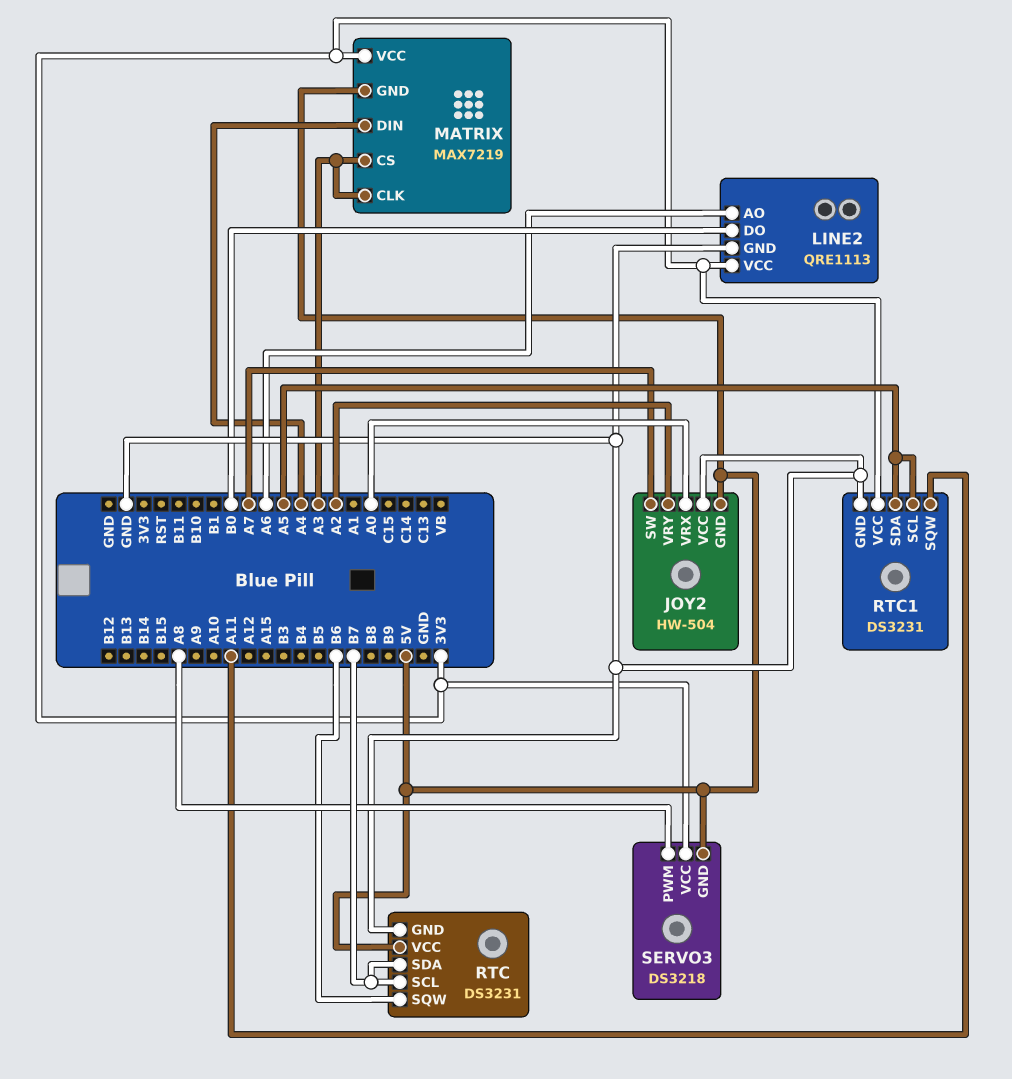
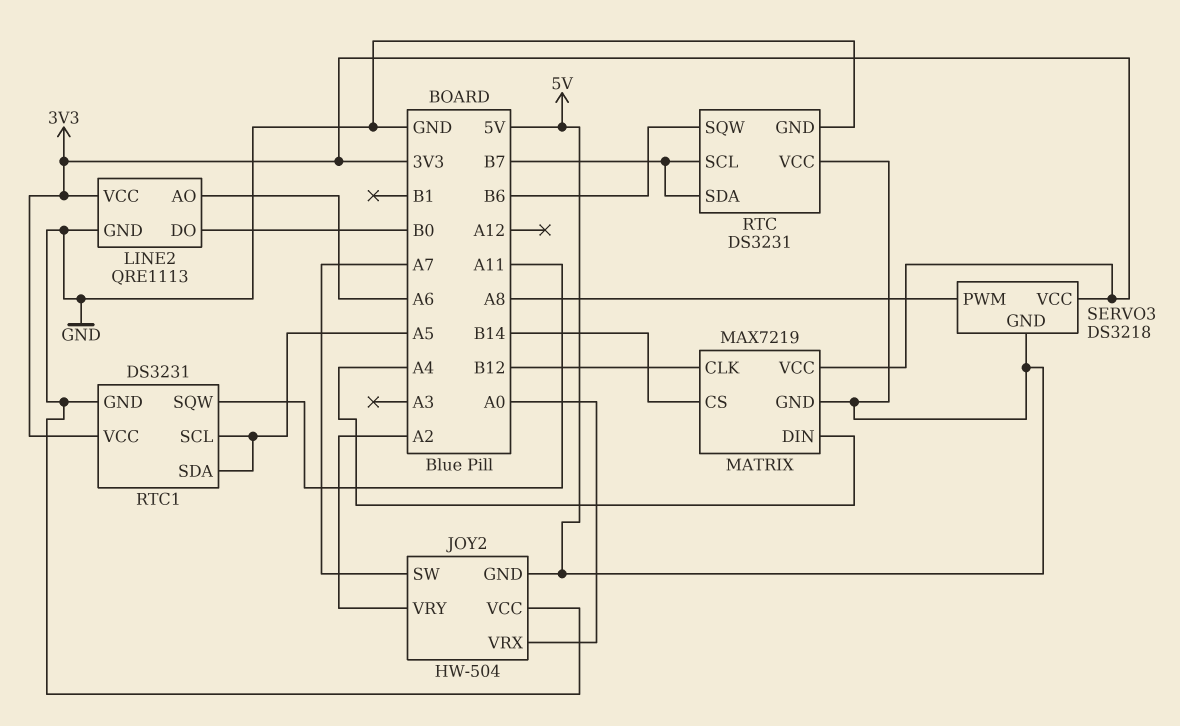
MATRIX pin CLK: A3 -> B12
MATRIX pin CS: A3 -> B14

